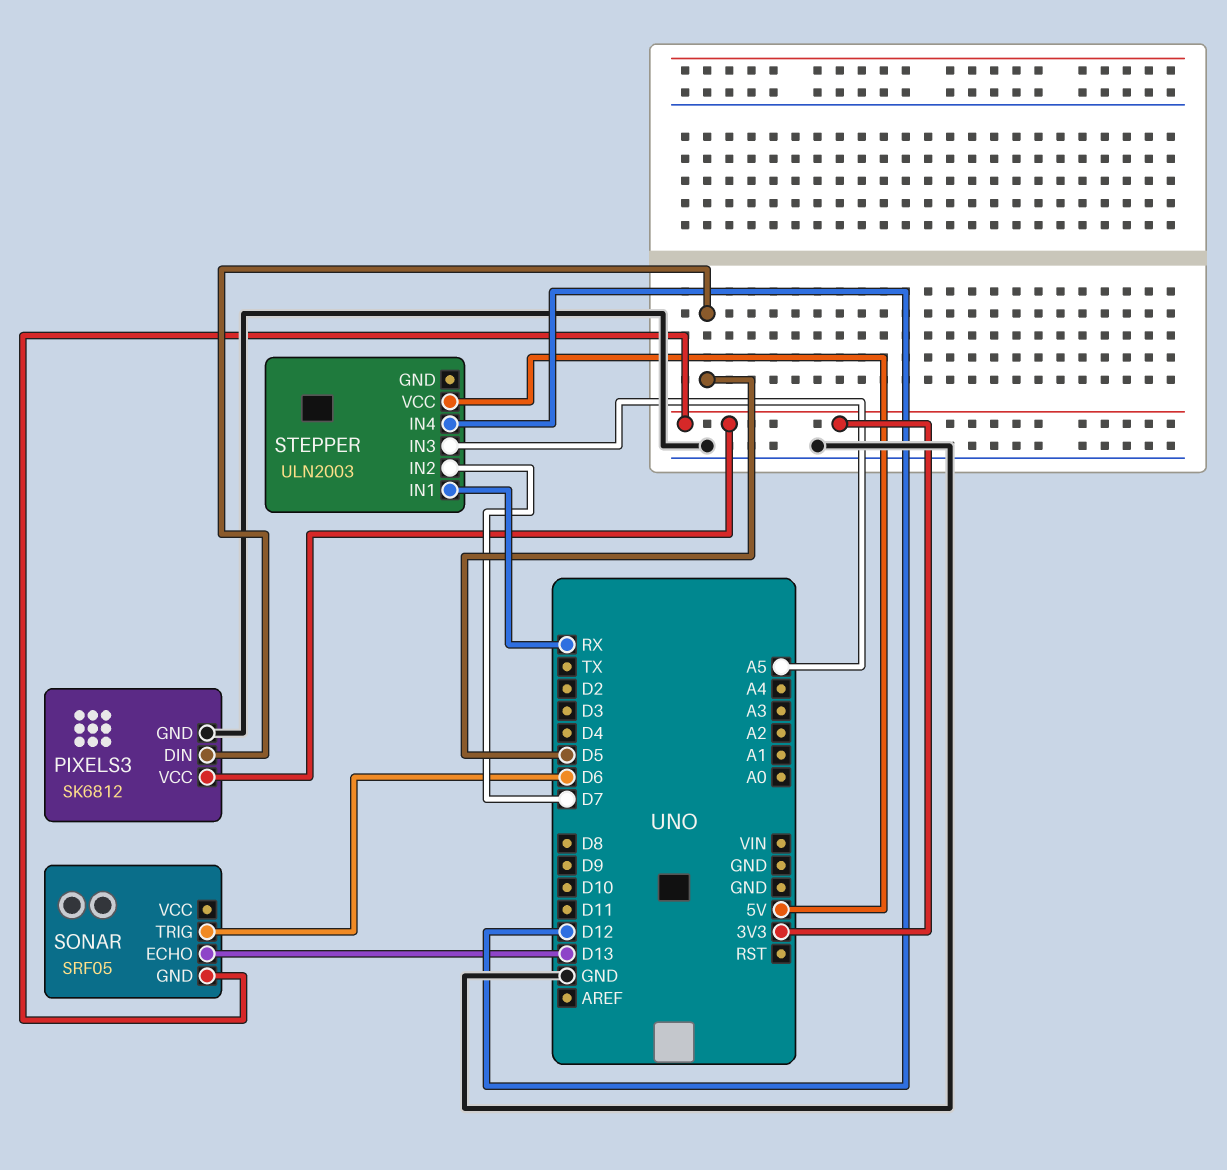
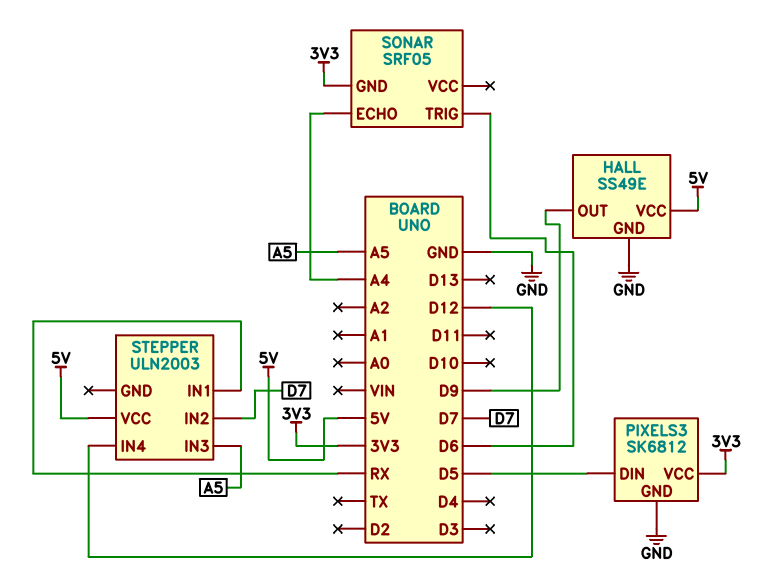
HALL: none -> SS49E
HALL pin GND: none -> GND
HALL pin OUT: none -> D9
HALL pin VCC: none -> 5V
SONAR pin ECHO: D13 -> A4

